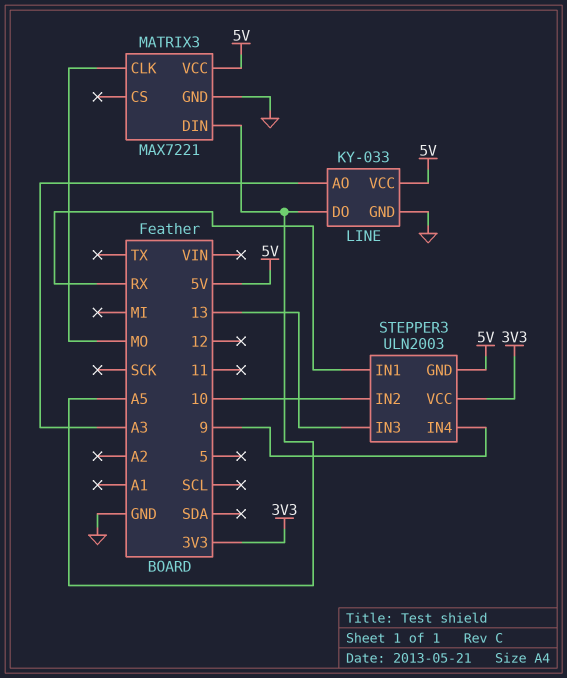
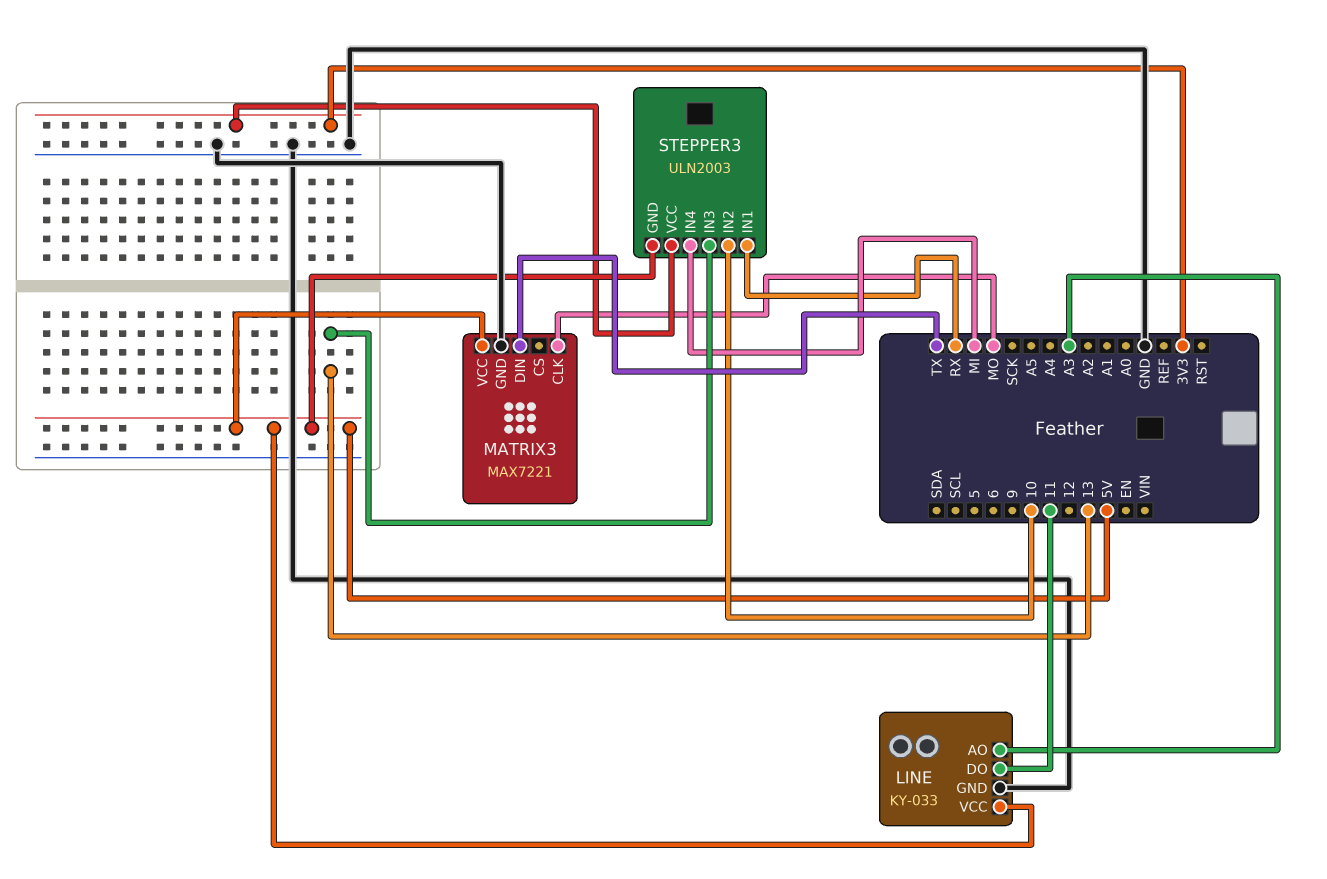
LINE pin DO: A5 -> 11
MATRIX3 pin DIN: A5 -> TX
STEPPER3 pin IN4: 9 -> MI

